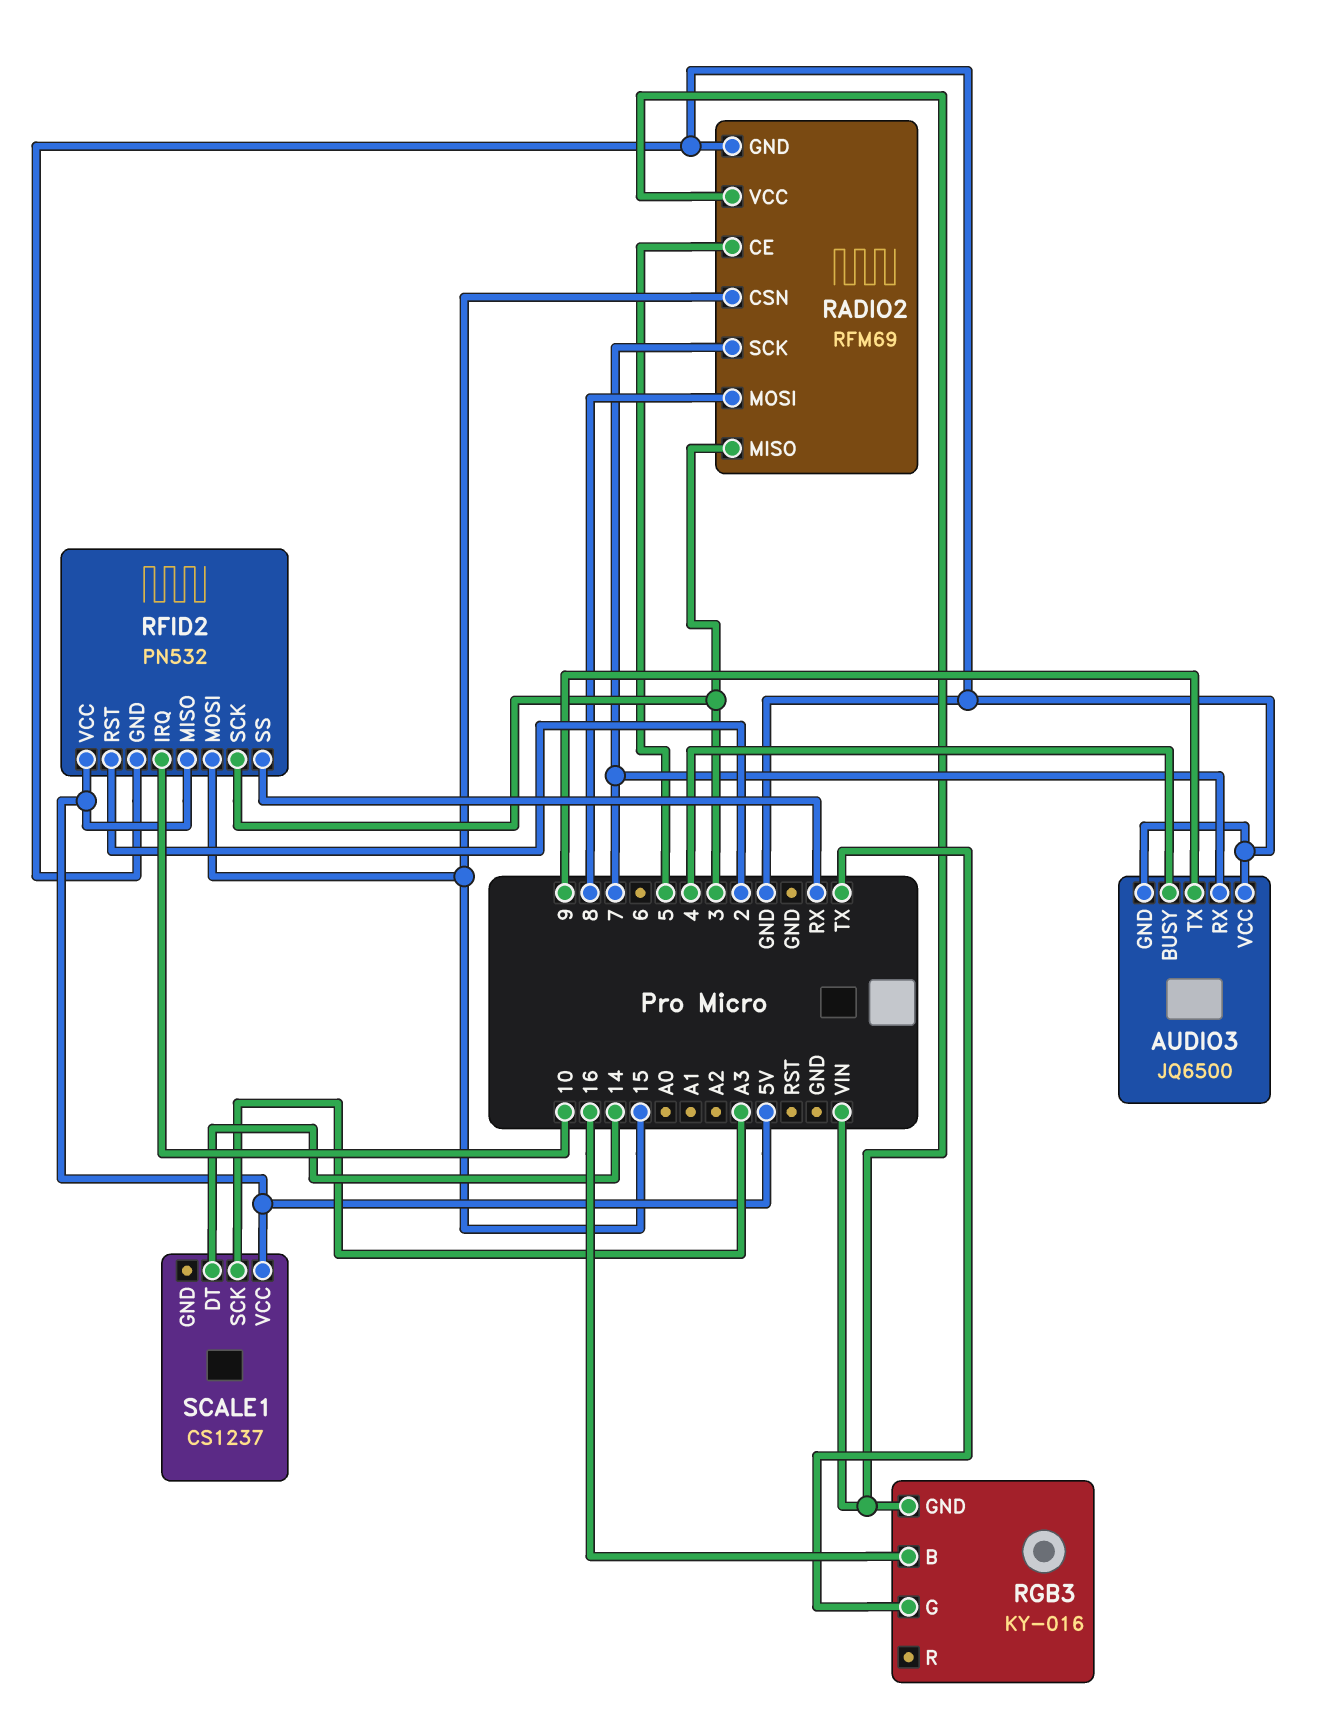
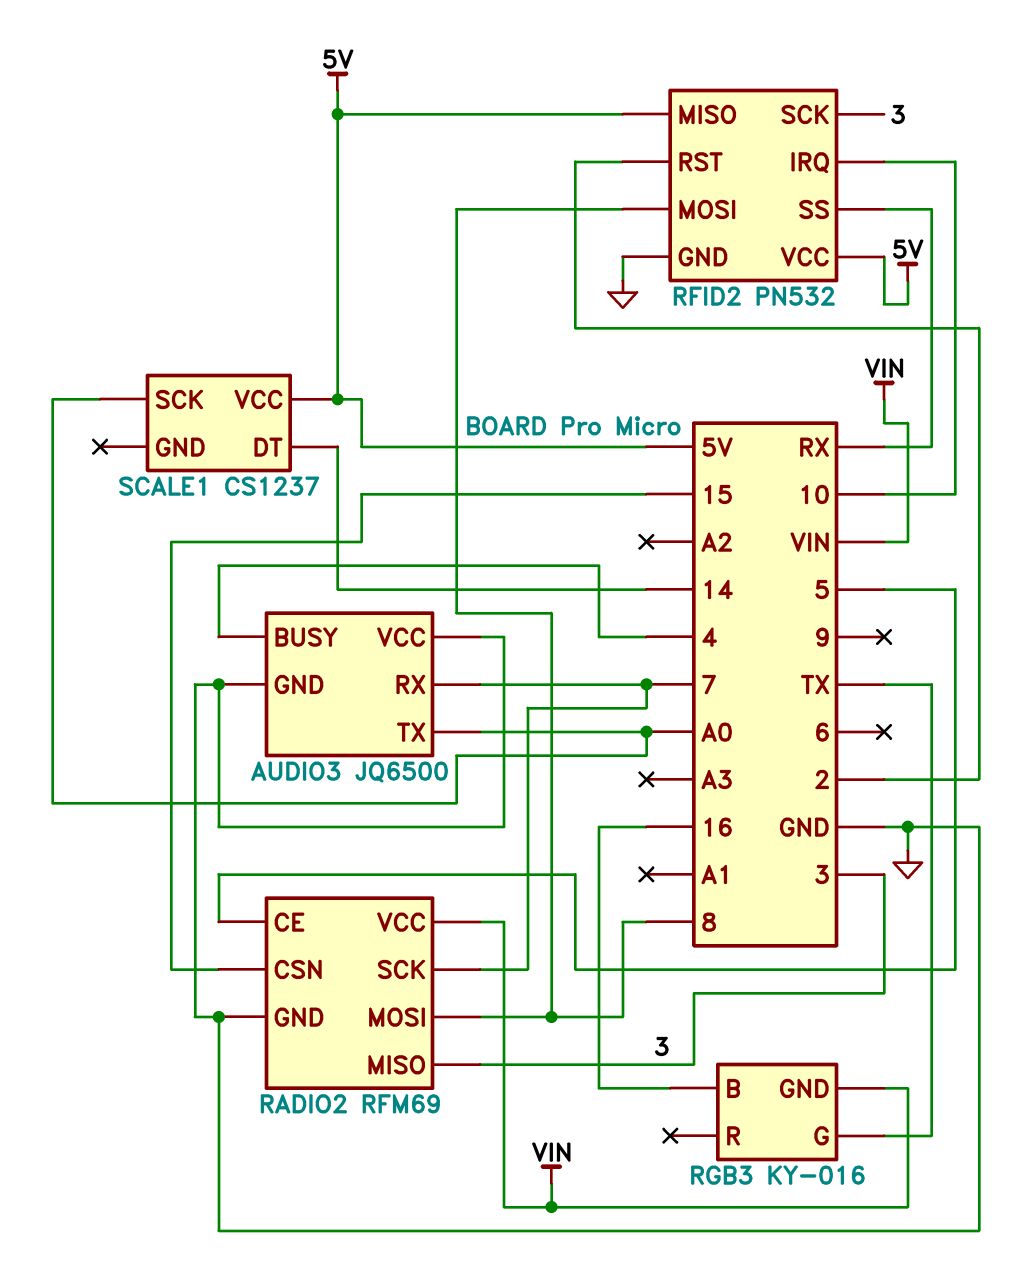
AUDIO3 pin TX: 9 -> A0
RFID2 pin MOSI: 15 -> 8
SCALE1 pin SCK: A3 -> A0

